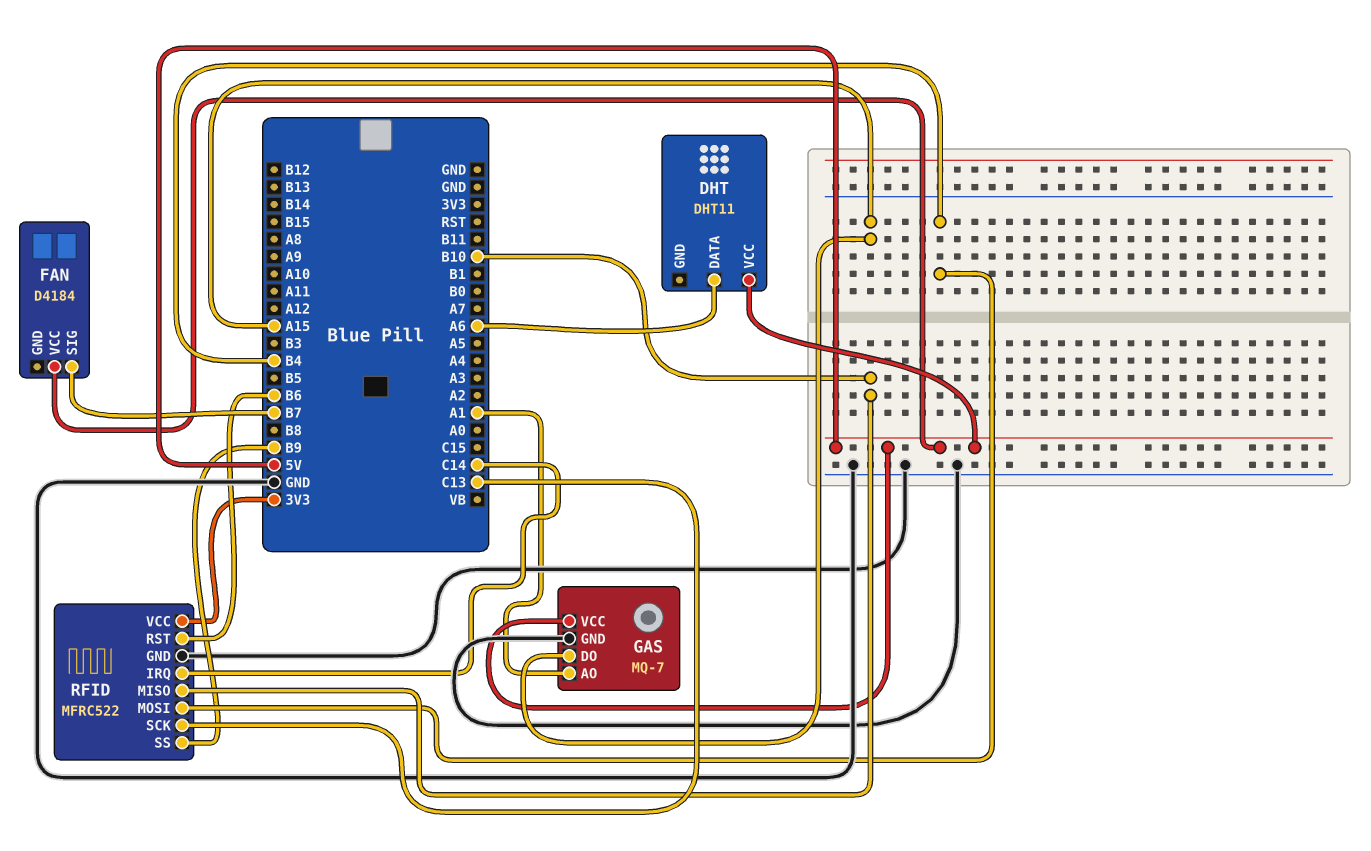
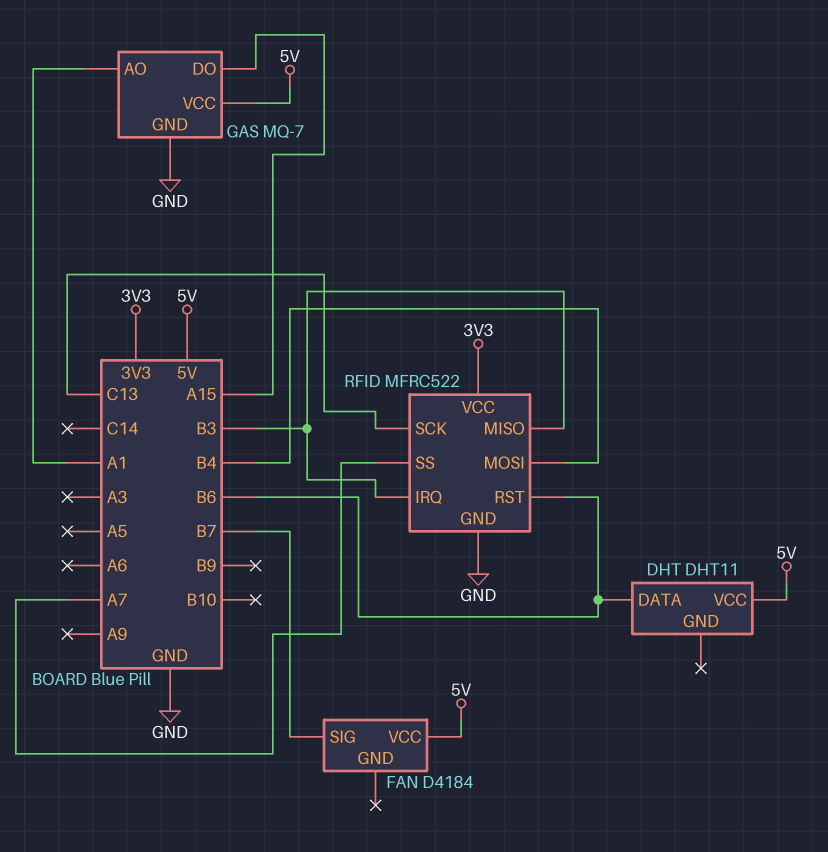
DHT pin DATA: A6 -> B6
RFID pin IRQ: C14 -> B3
RFID pin MISO: B10 -> B3
RFID pin SS: B9 -> A7

